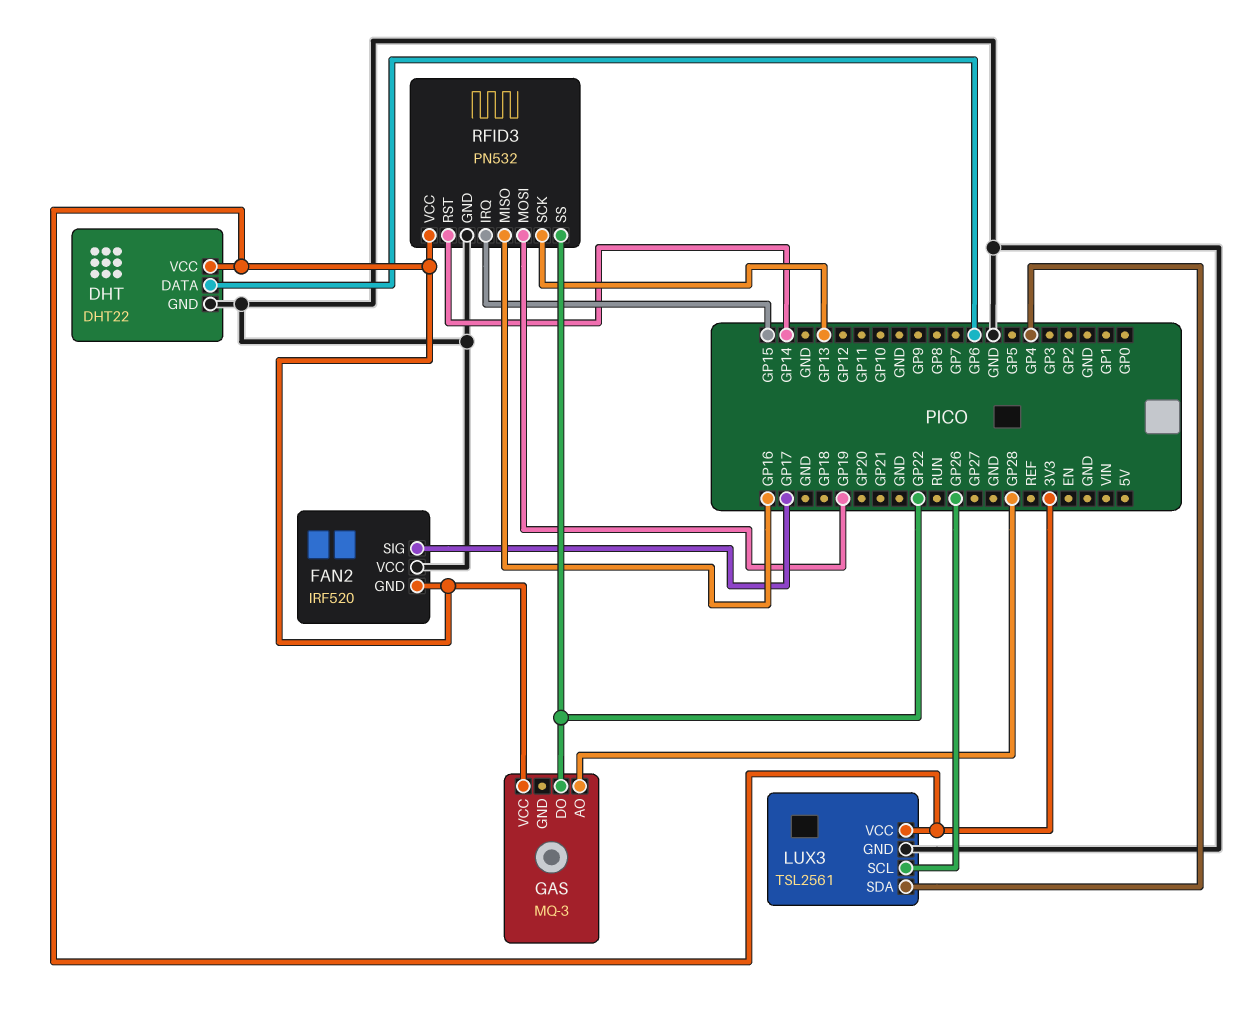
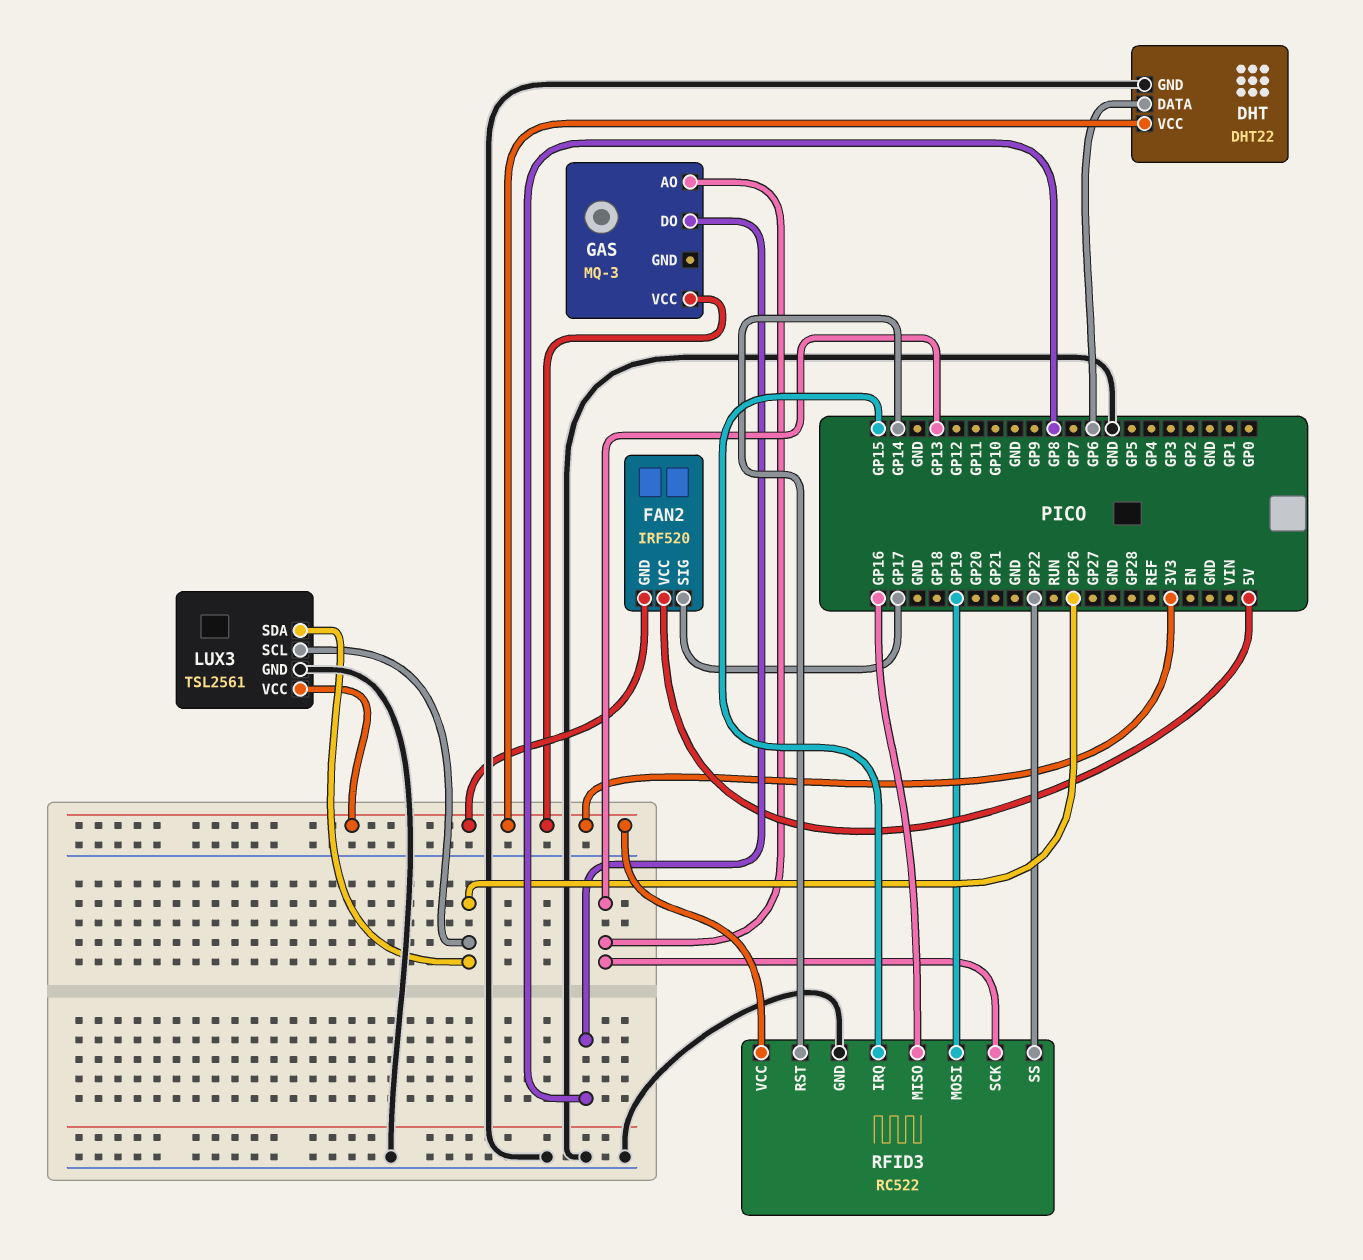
FAN2 pin VCC: GND -> 5V
GAS pin AO: GP28 -> GP13
GAS pin DO: GP22 -> GP8
LUX3 pin SDA: GP4 -> GP26
RFID3: PN532 -> RC522

